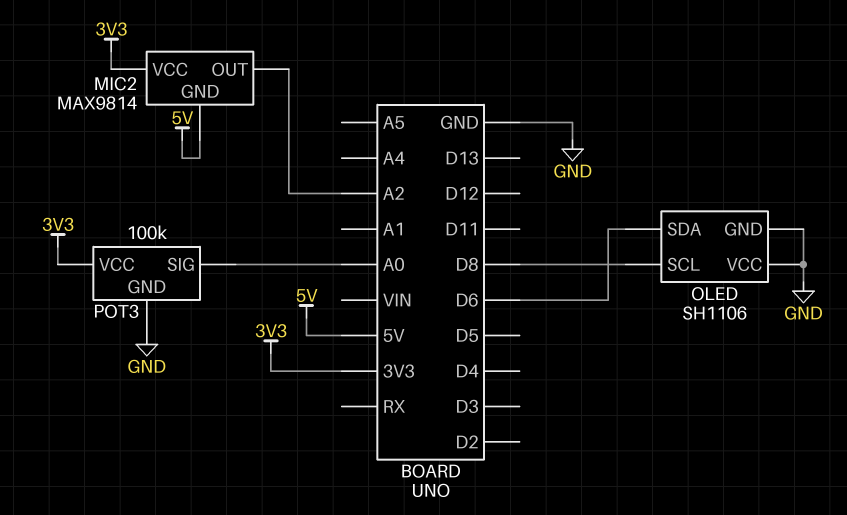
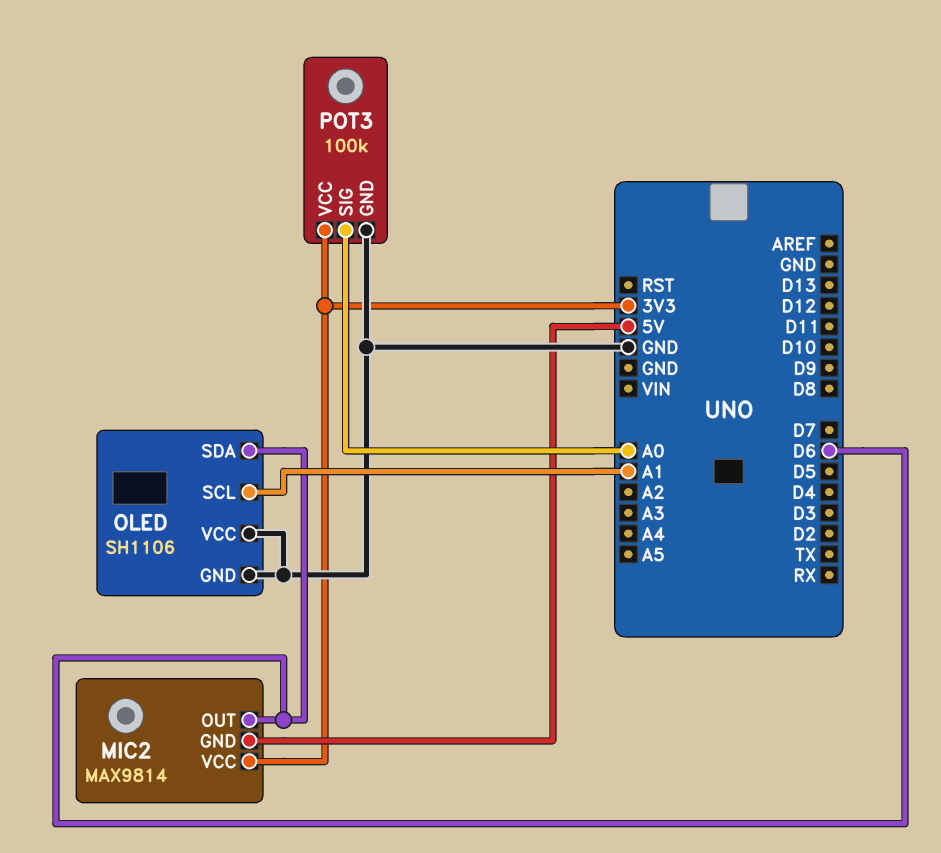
MIC2 pin OUT: A2 -> D6
OLED pin SCL: D8 -> A1

